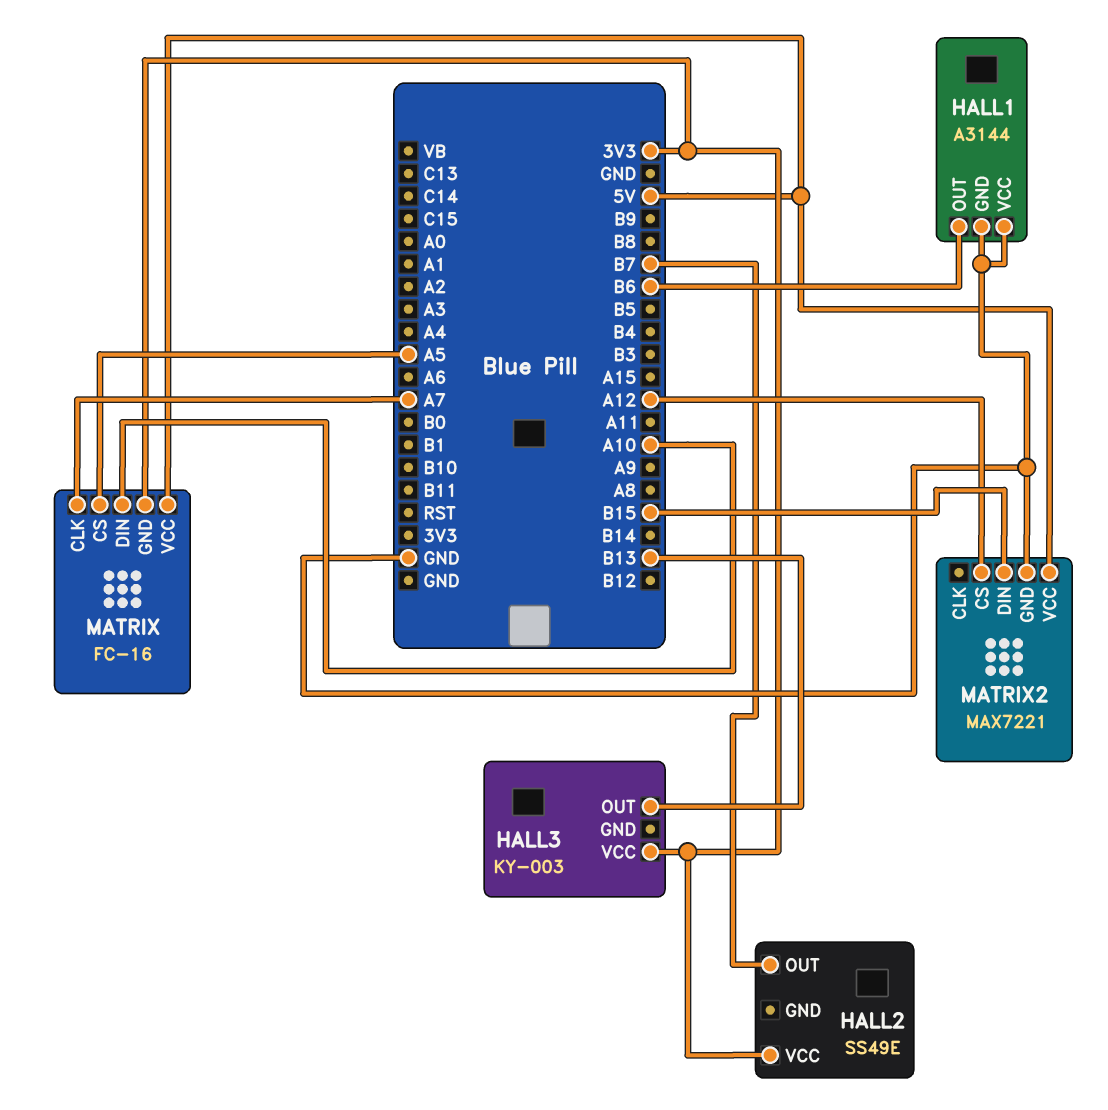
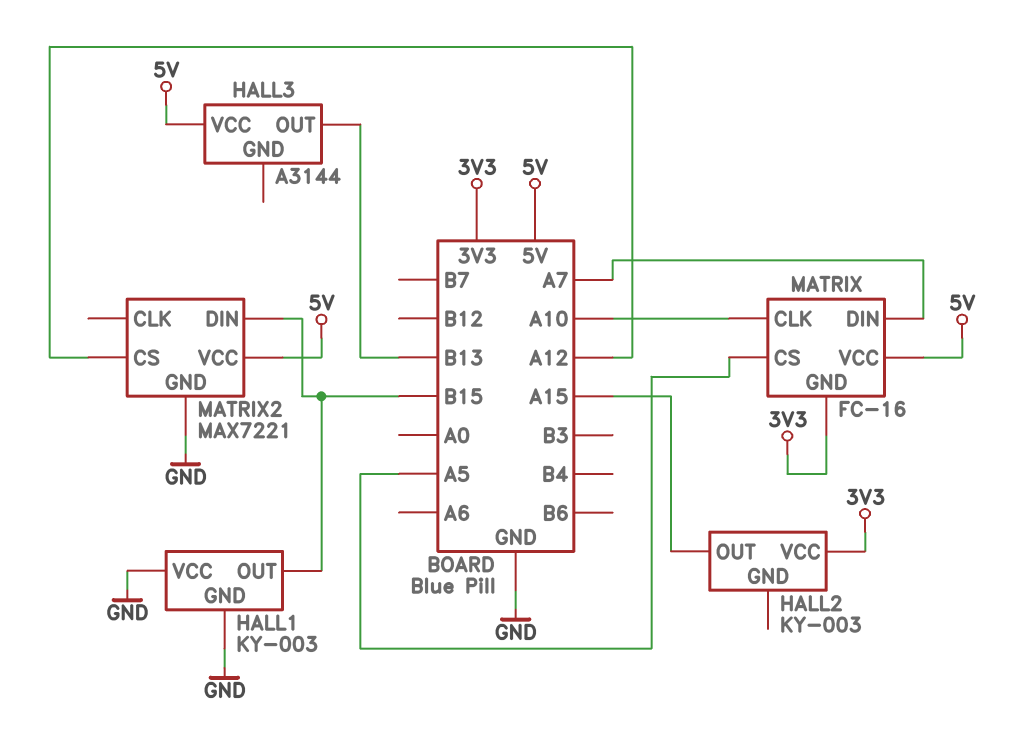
HALL1: A3144 -> KY-003
HALL1 pin OUT: B6 -> B15
HALL2: SS49E -> KY-003
HALL2 pin OUT: B7 -> A15
HALL3: KY-003 -> A3144
HALL3 pin VCC: 3V3 -> 5V
MATRIX pin CLK: A7 -> A10
MATRIX pin DIN: A10 -> A7

